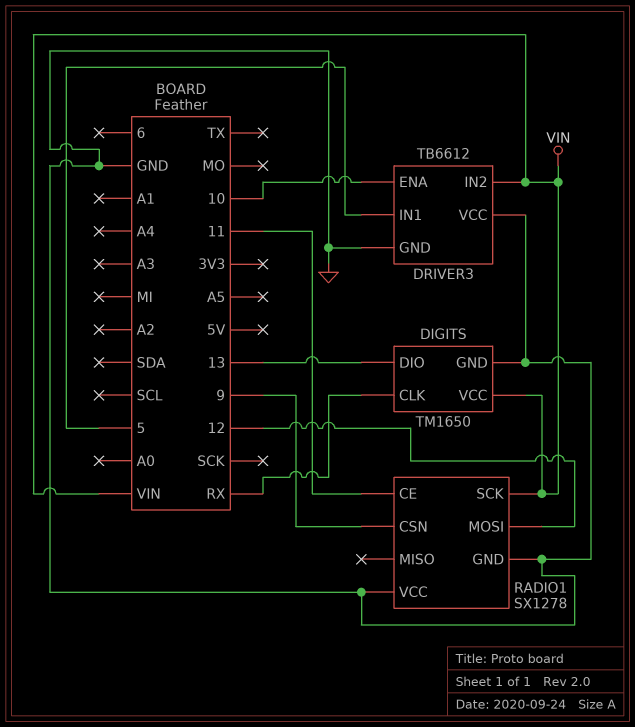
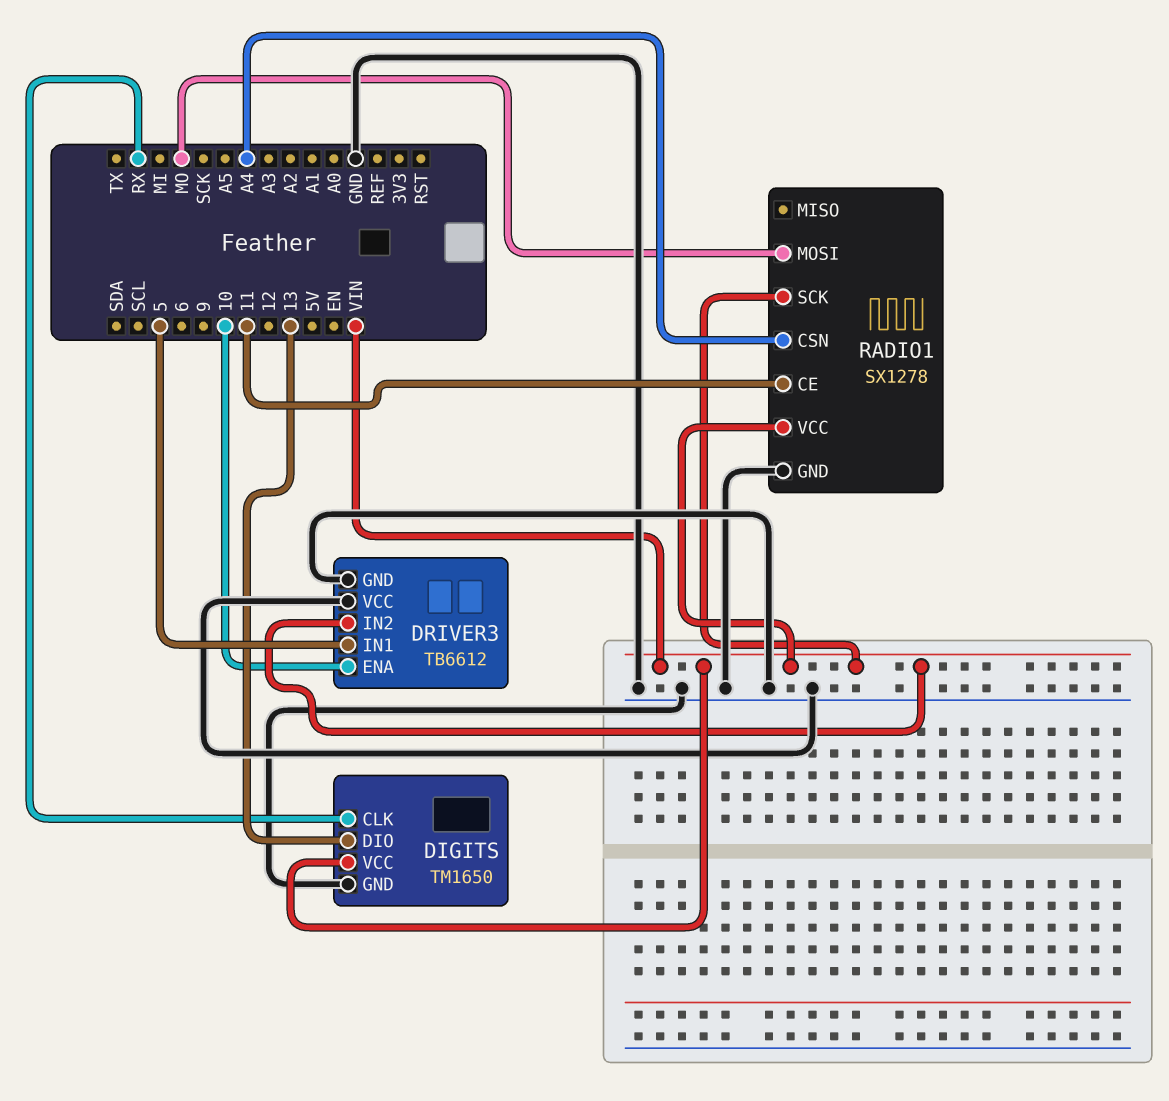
RADIO1 pin CSN: 9 -> A4
RADIO1 pin MOSI: 12 -> MO
RADIO1 pin VCC: GND -> VIN

